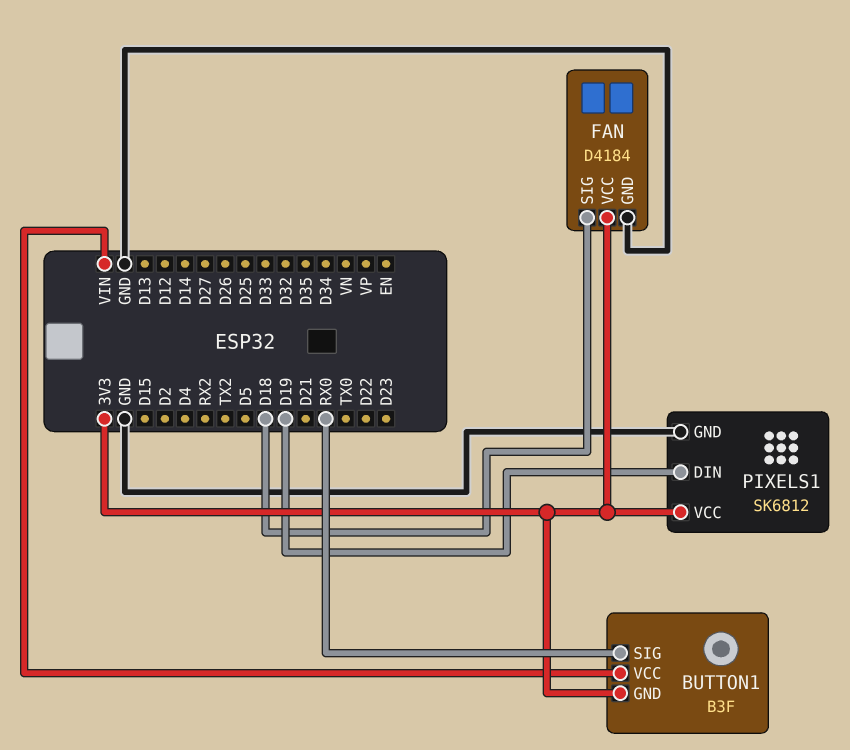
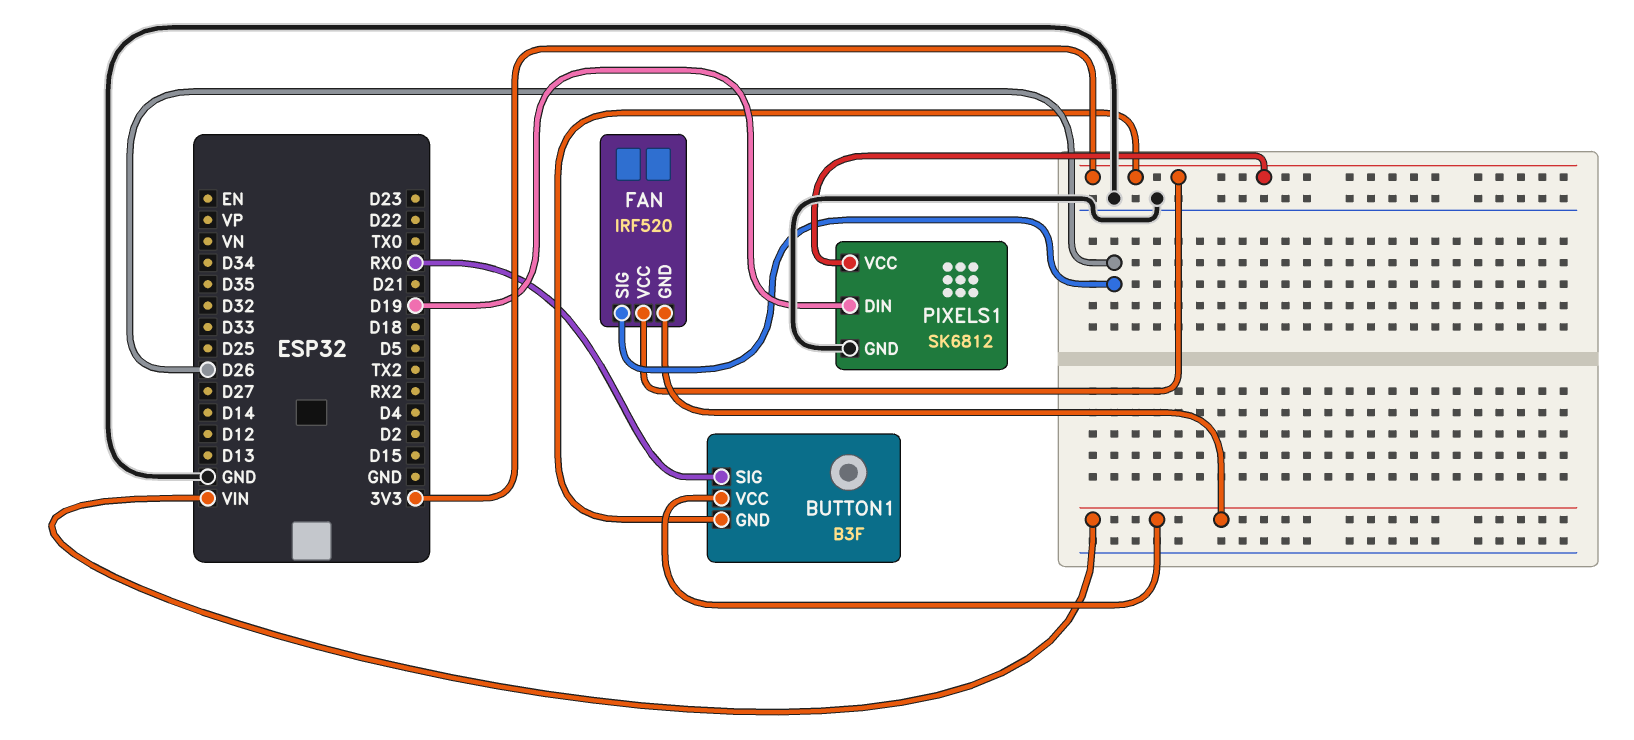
FAN: D4184 -> IRF520
FAN pin GND: GND -> VIN
FAN pin SIG: D18 -> D26

